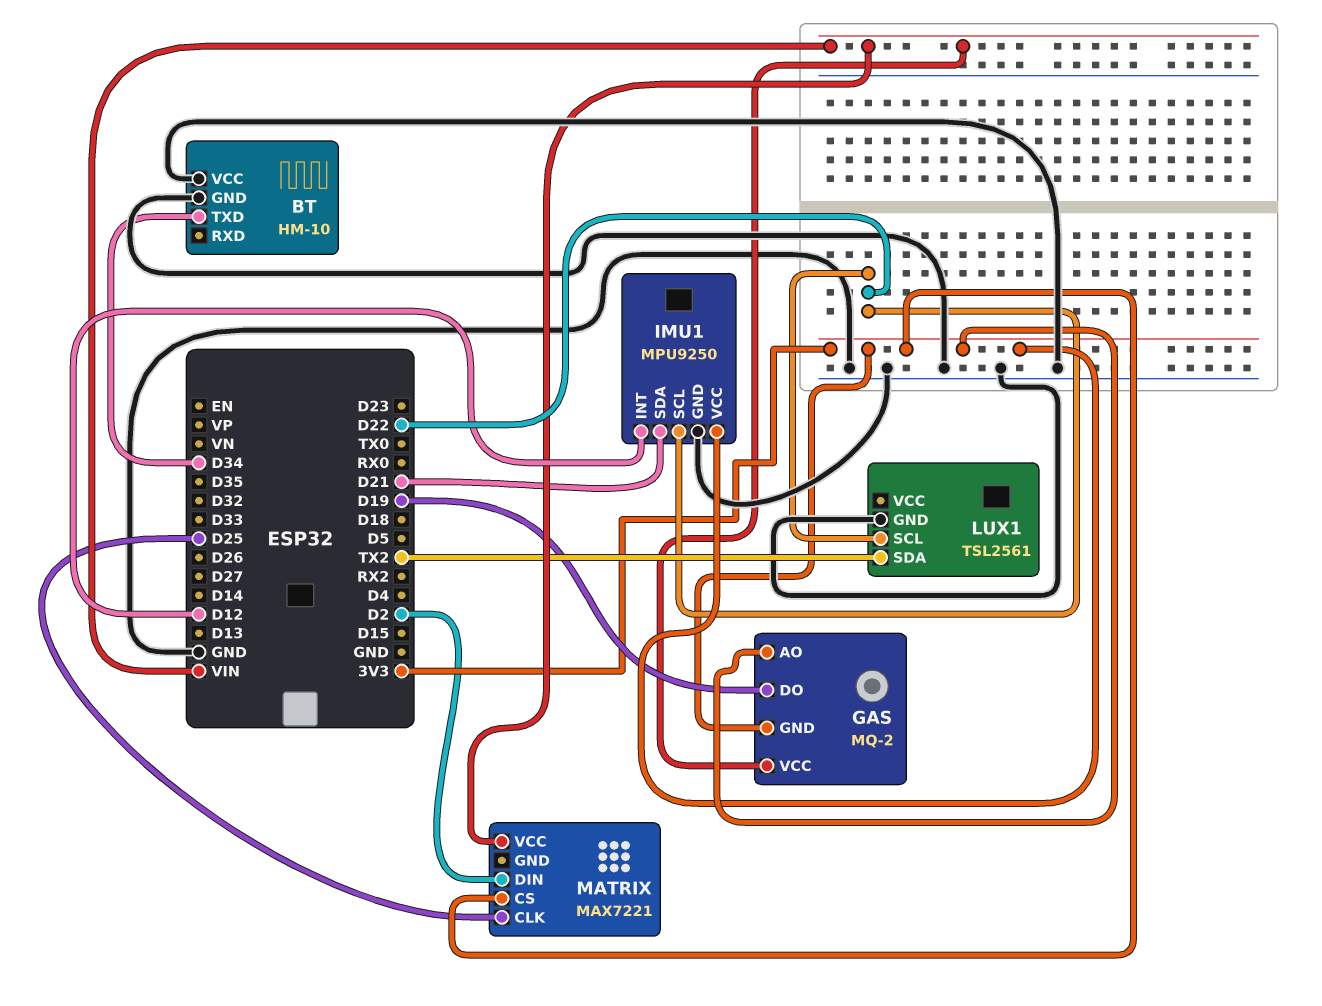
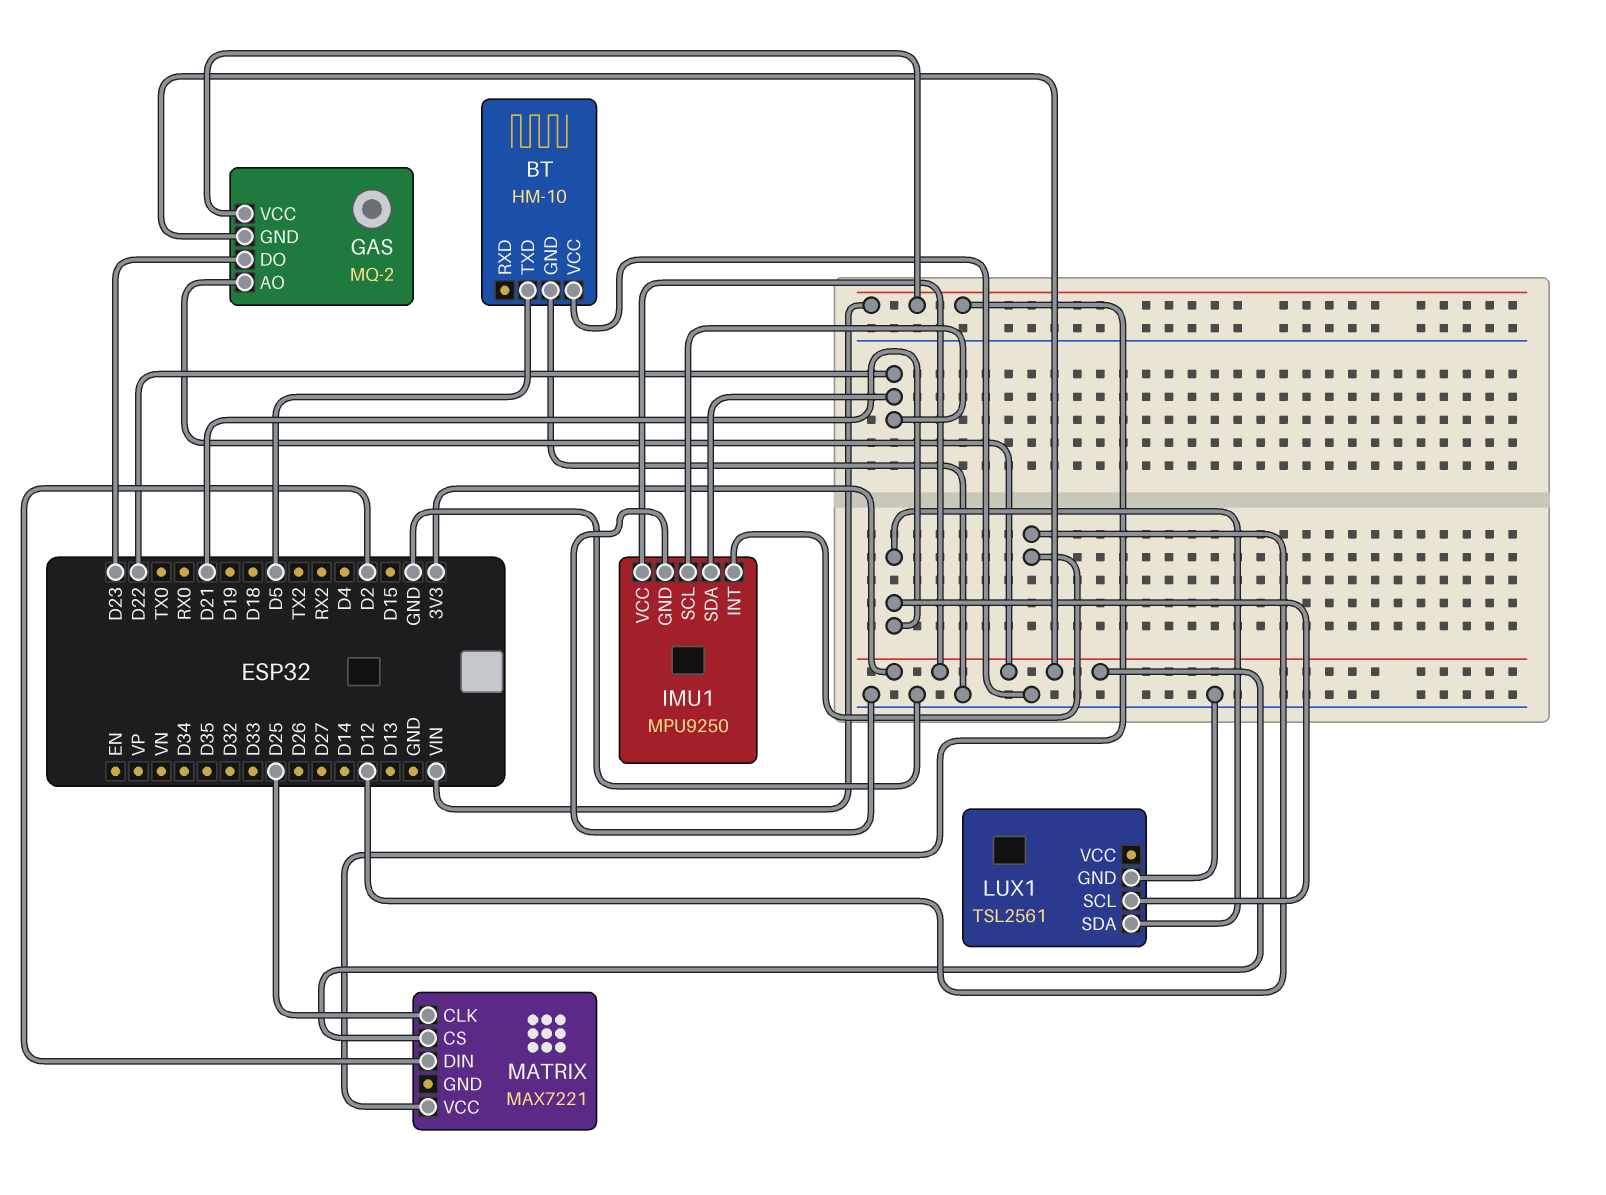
BT pin TXD: D34 -> D5
GAS pin DO: D19 -> D23
IMU1 pin SDA: D21 -> D22
LUX1 pin SCL: D22 -> D21
LUX1 pin SDA: TX2 -> D21

